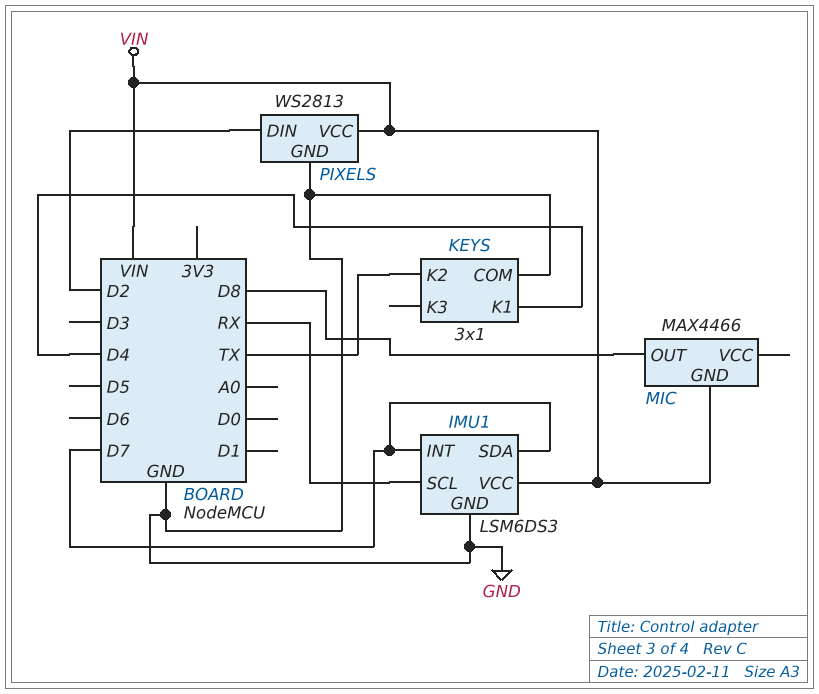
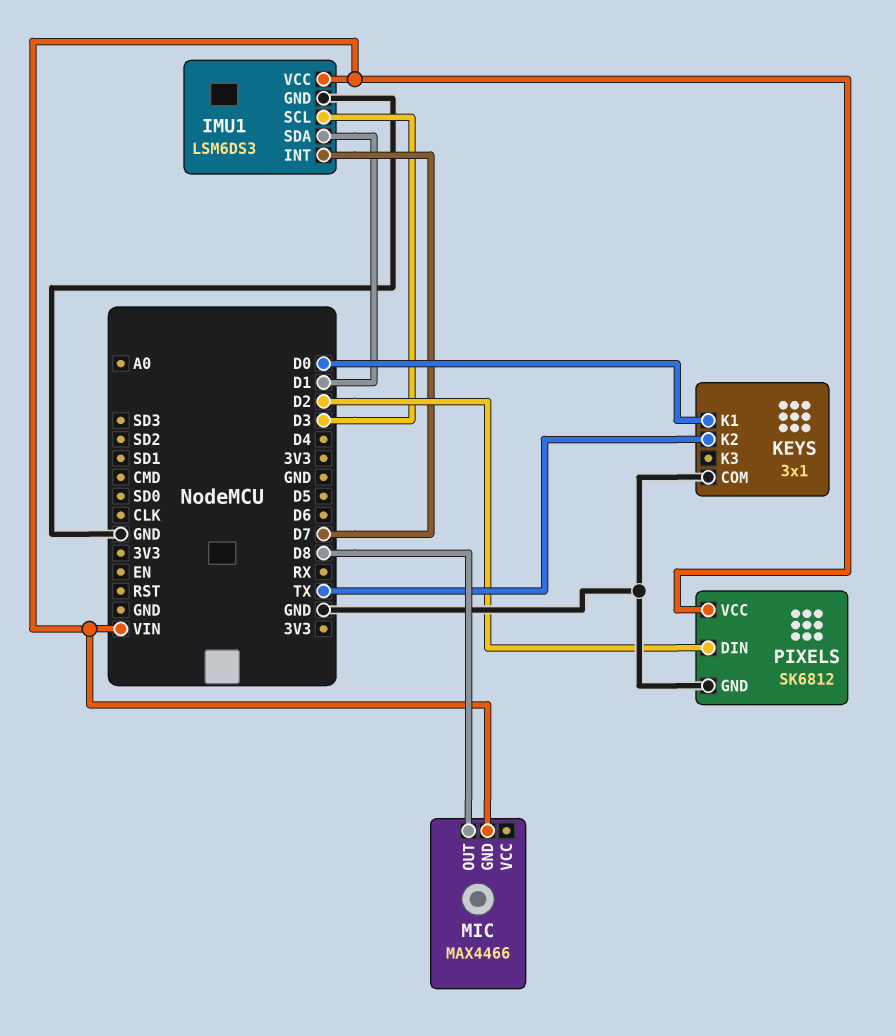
IMU1 pin SCL: RX -> D3
IMU1 pin SDA: D7 -> D1
KEYS pin K1: D4 -> D0
PIXELS: WS2813 -> SK6812

